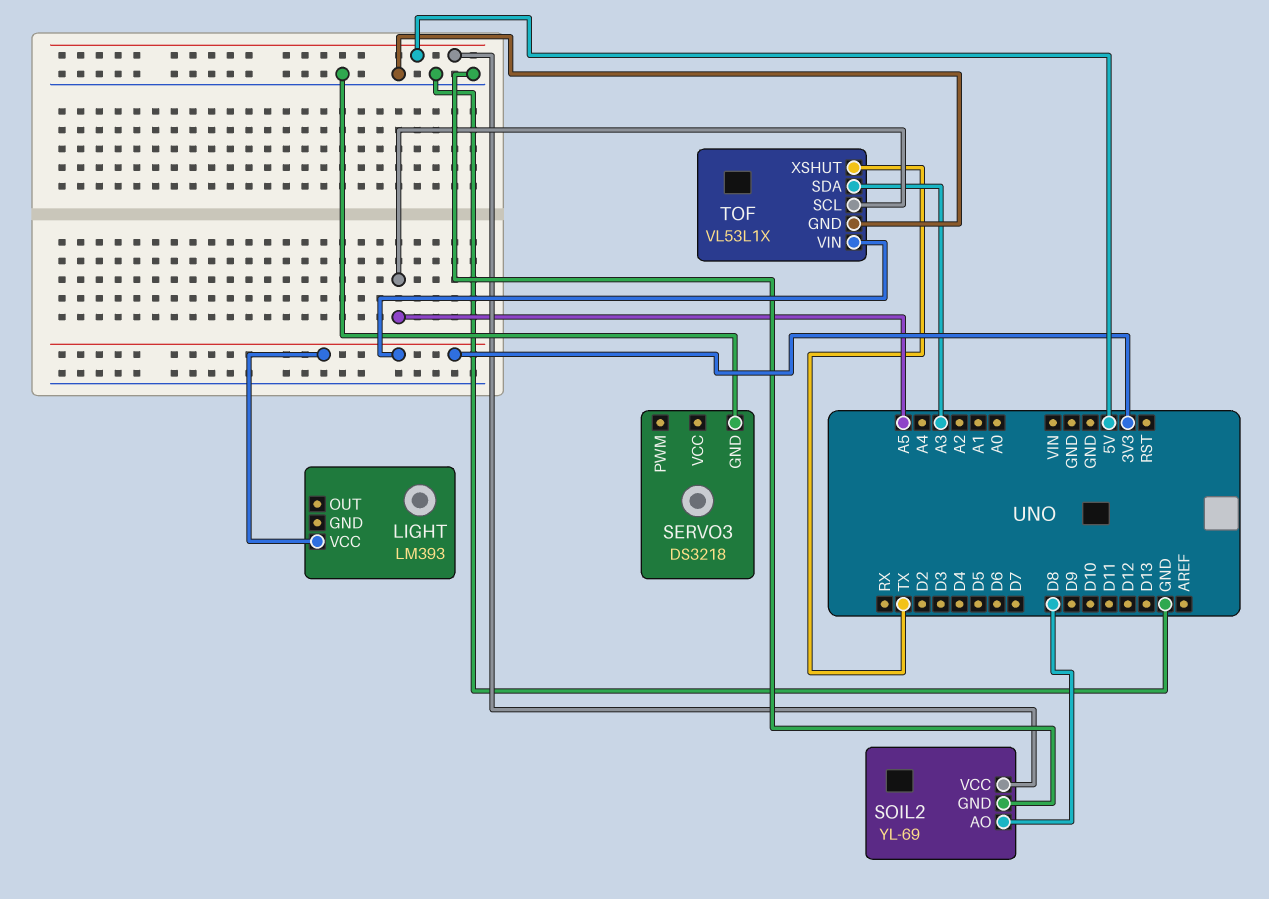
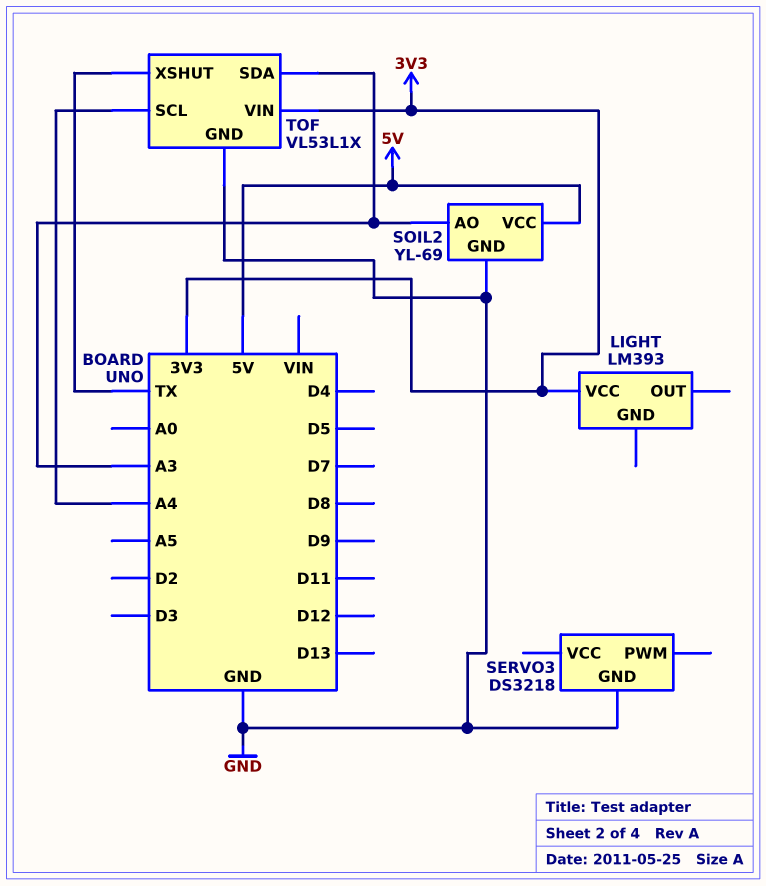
SOIL2 pin AO: D8 -> A3
TOF pin SCL: A5 -> A4

